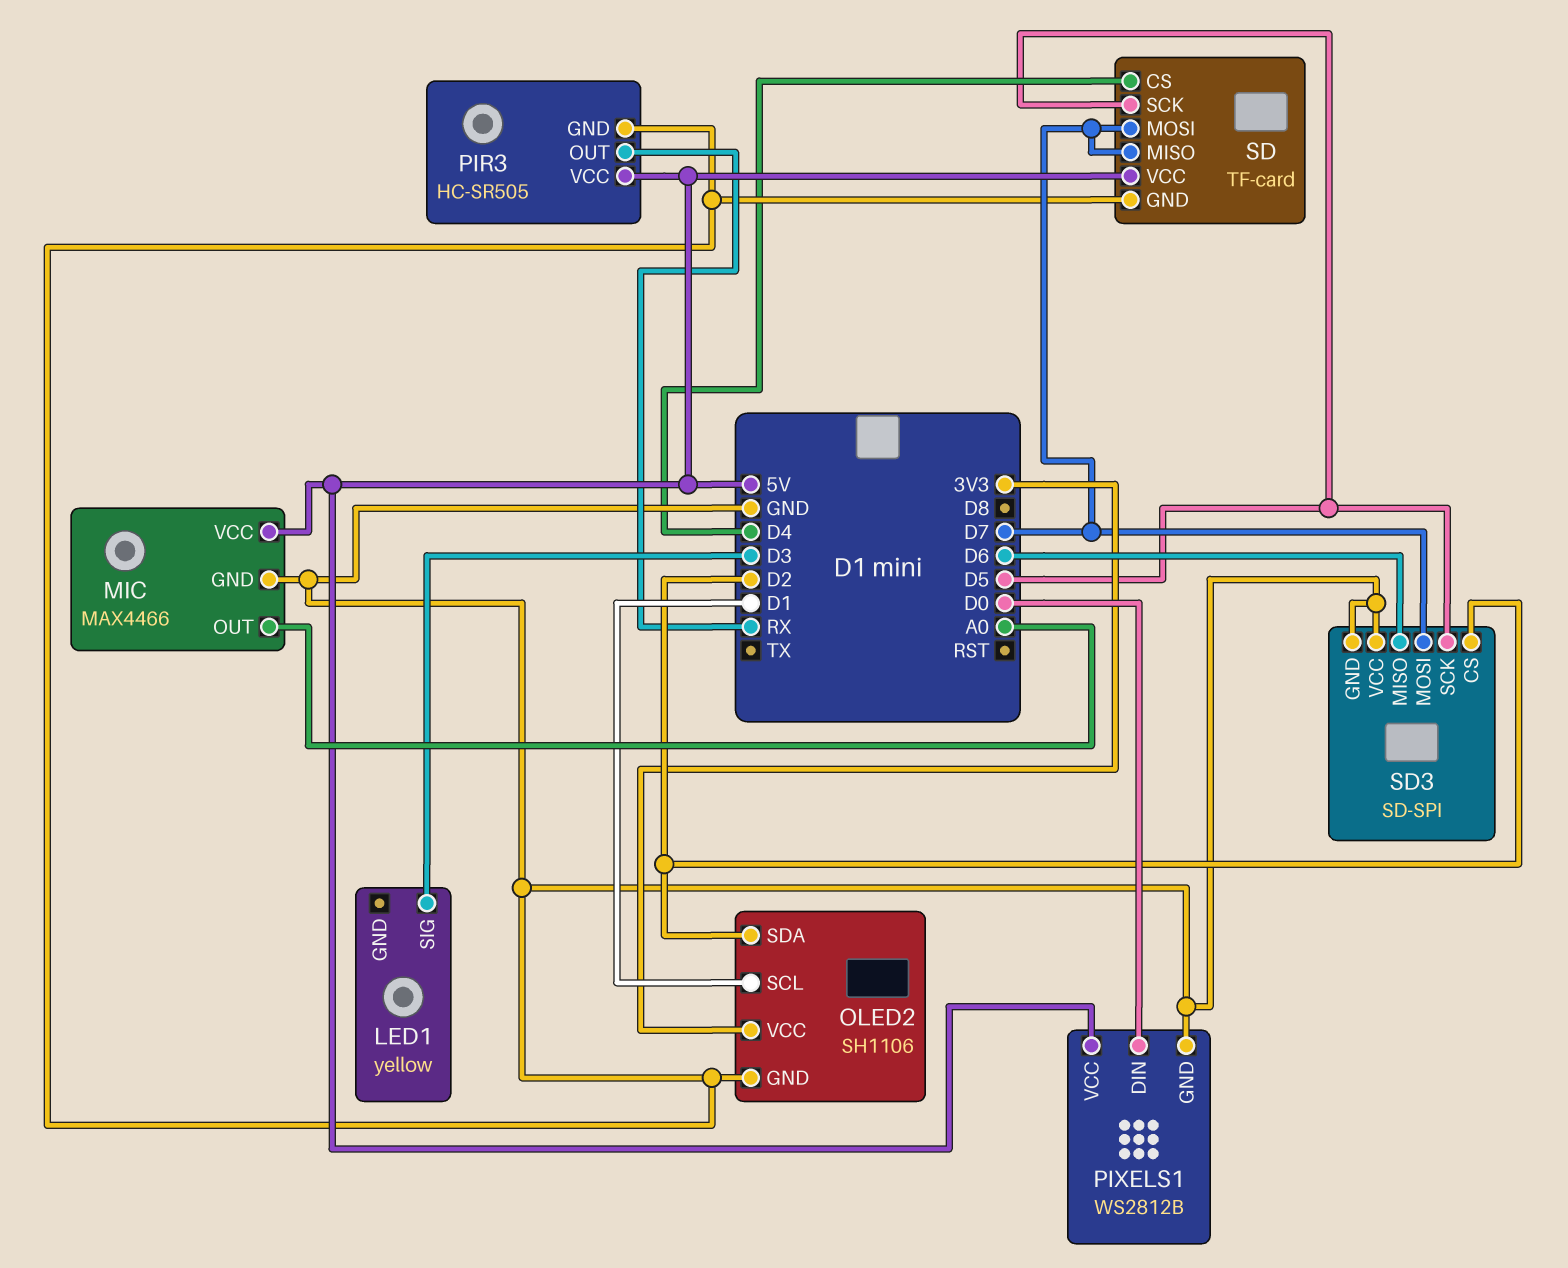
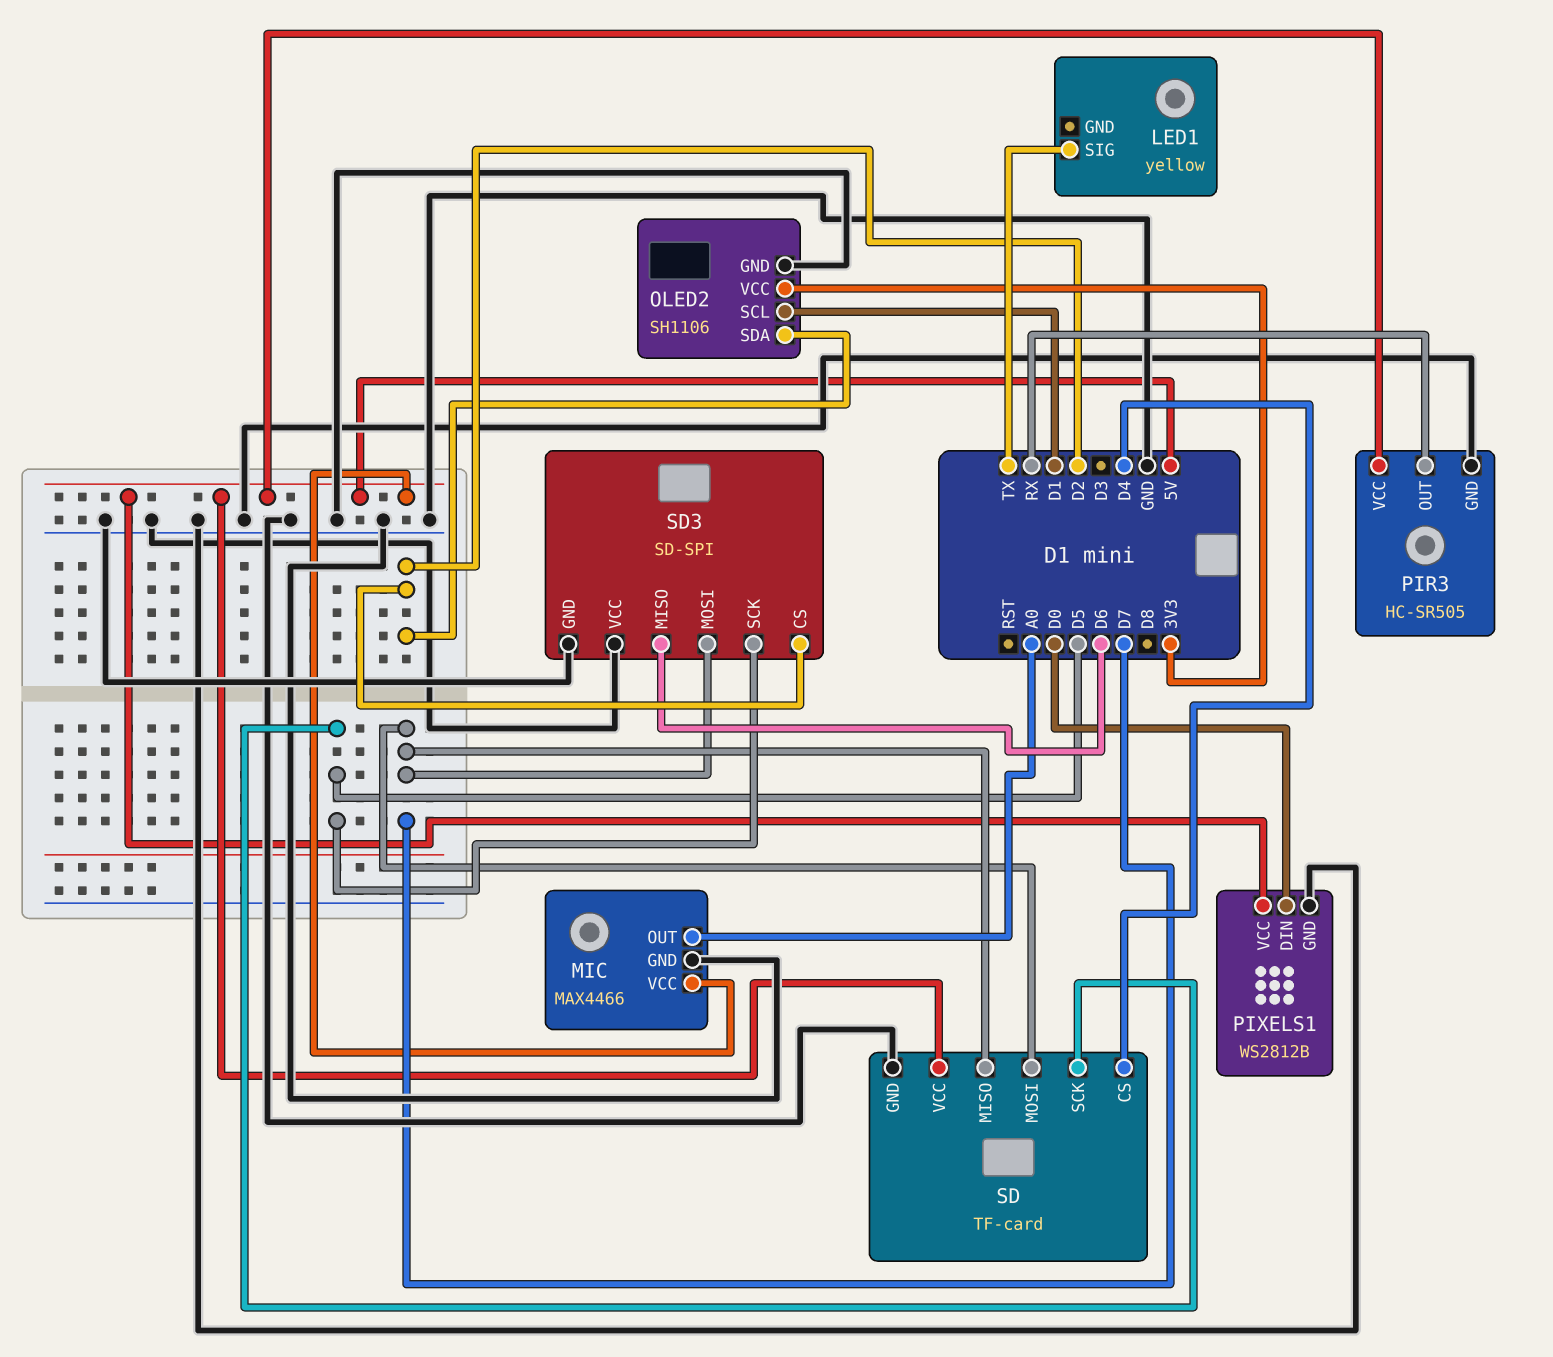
LED1 pin SIG: D3 -> TX

